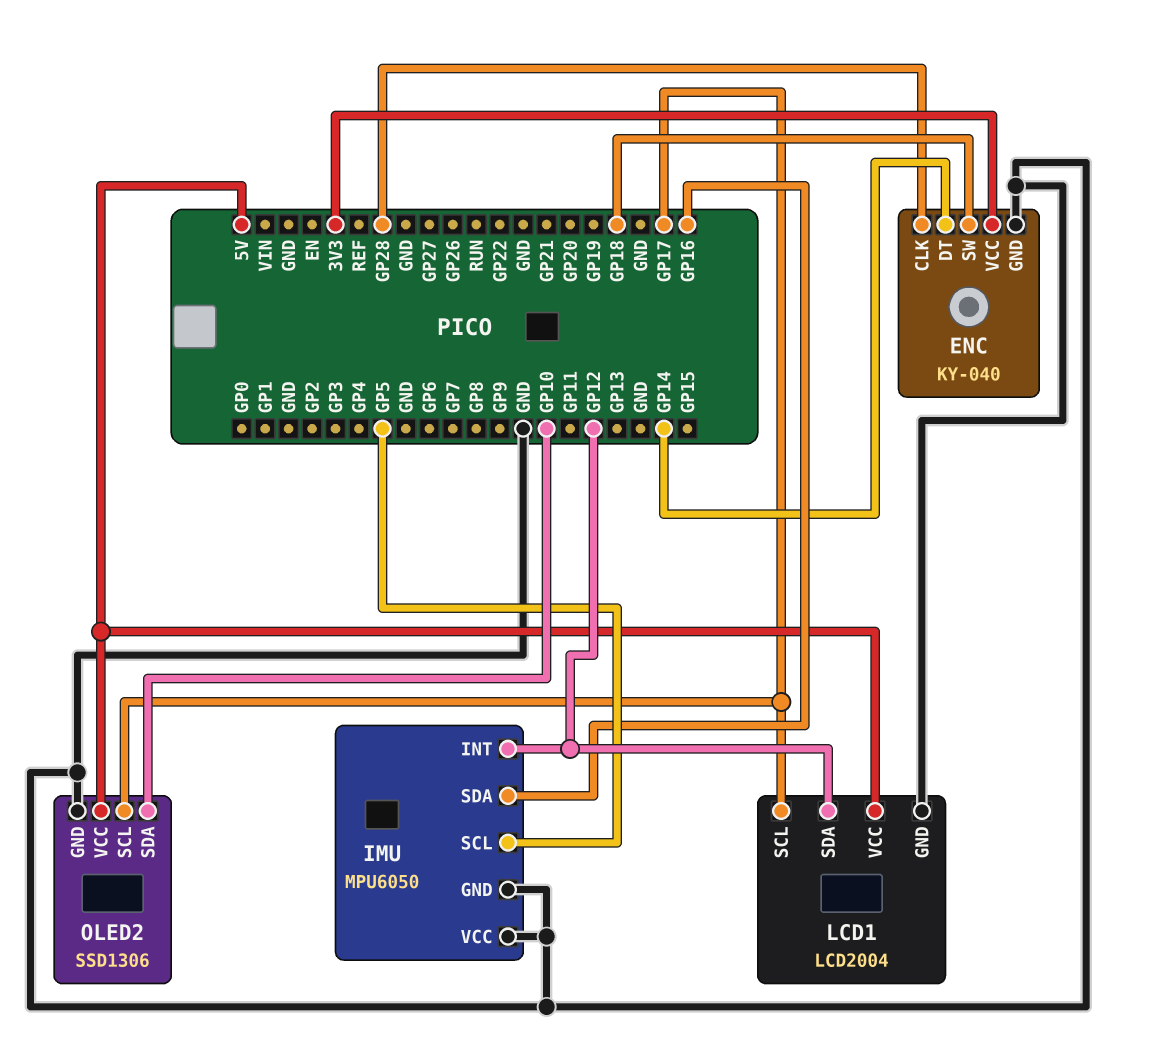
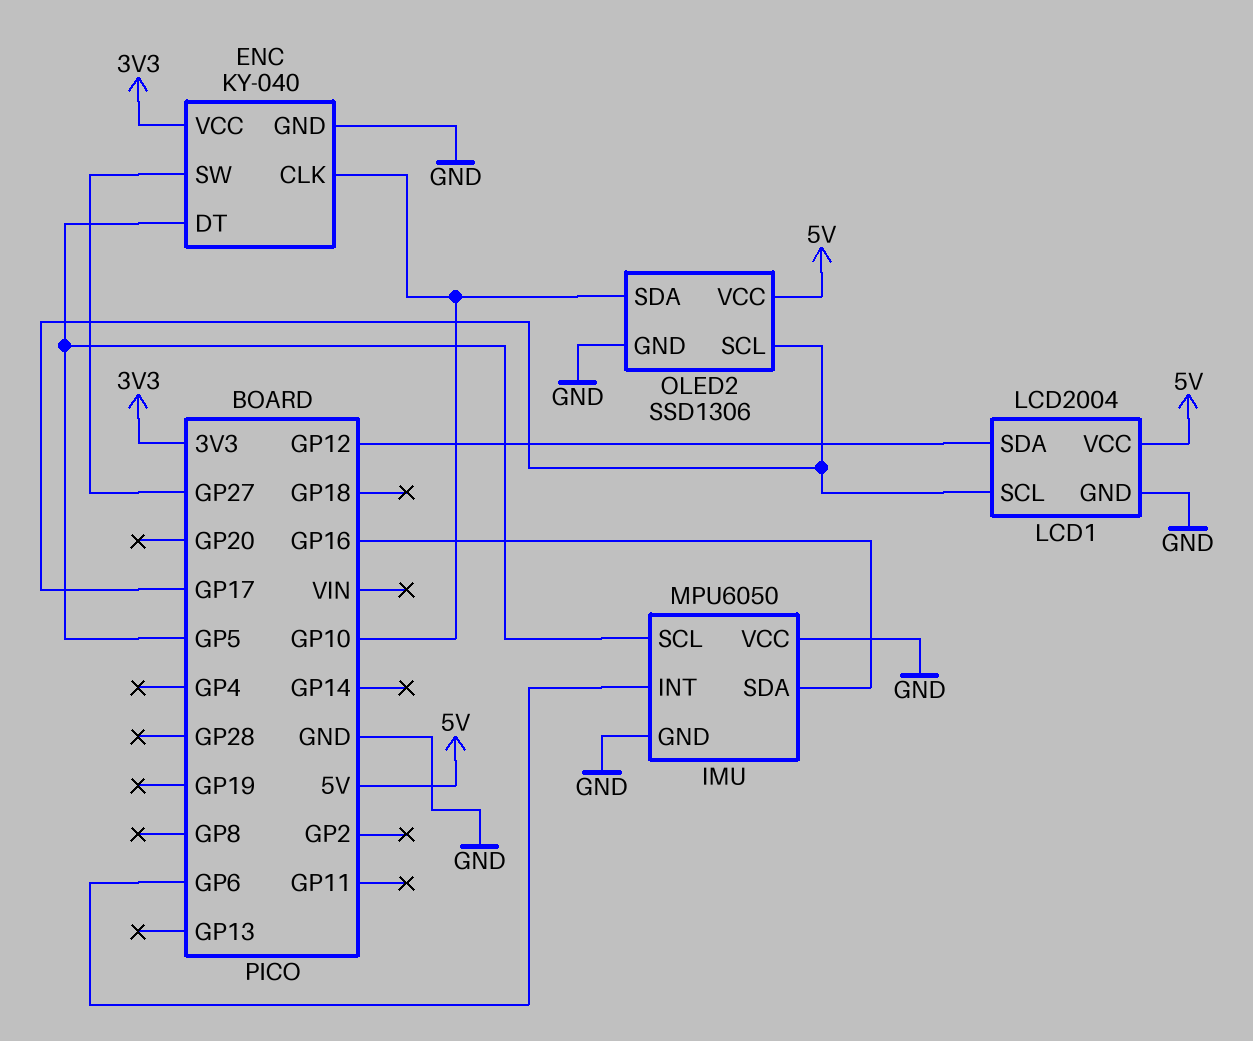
ENC pin CLK: GP28 -> GP10
ENC pin DT: GP14 -> GP5
ENC pin SW: GP18 -> GP27
IMU pin INT: GP12 -> GP6

